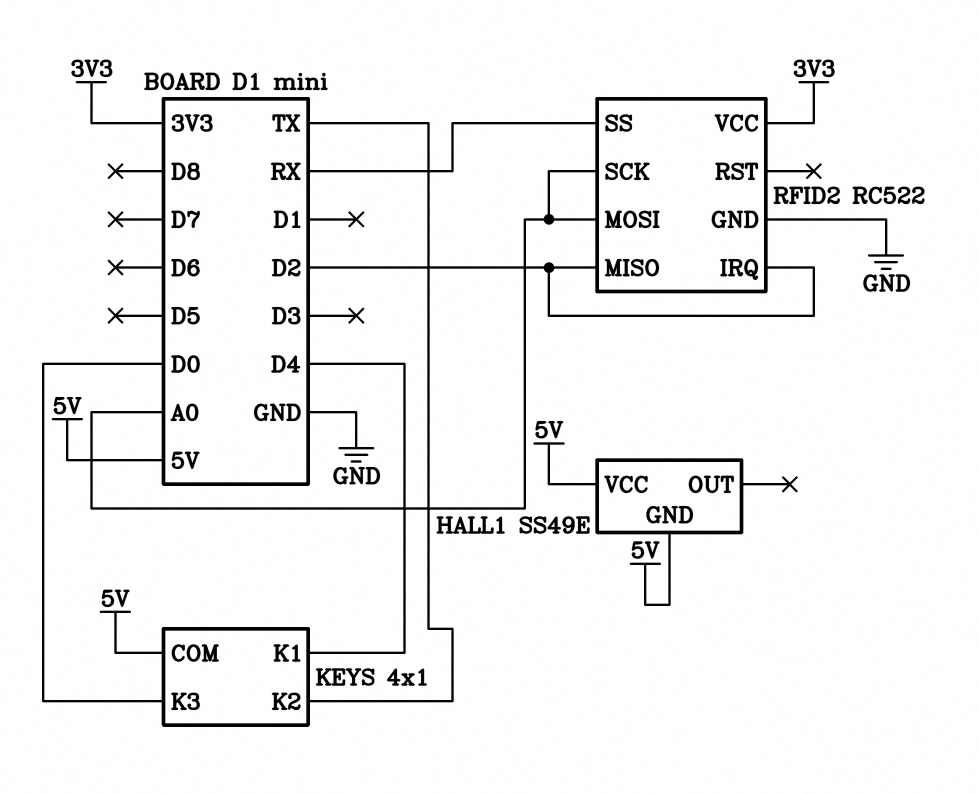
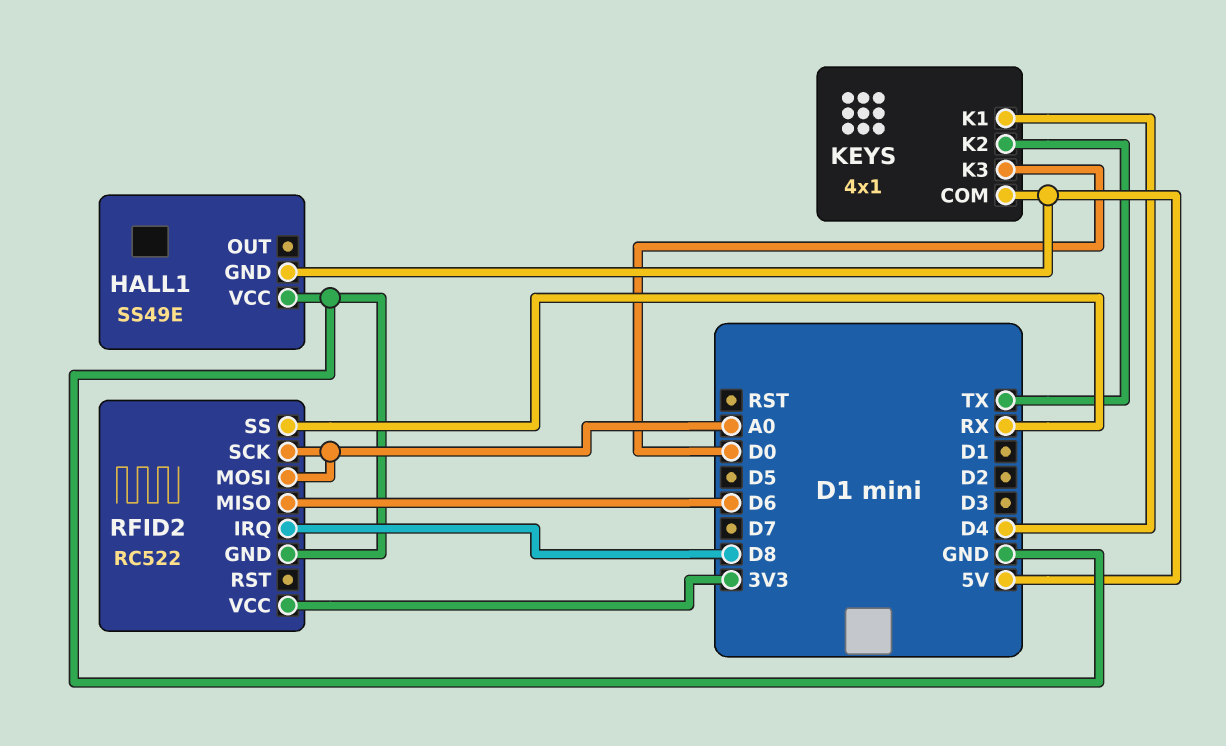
HALL1 pin VCC: 5V -> GND
RFID2 pin IRQ: D2 -> D8
RFID2 pin MISO: D2 -> D6

